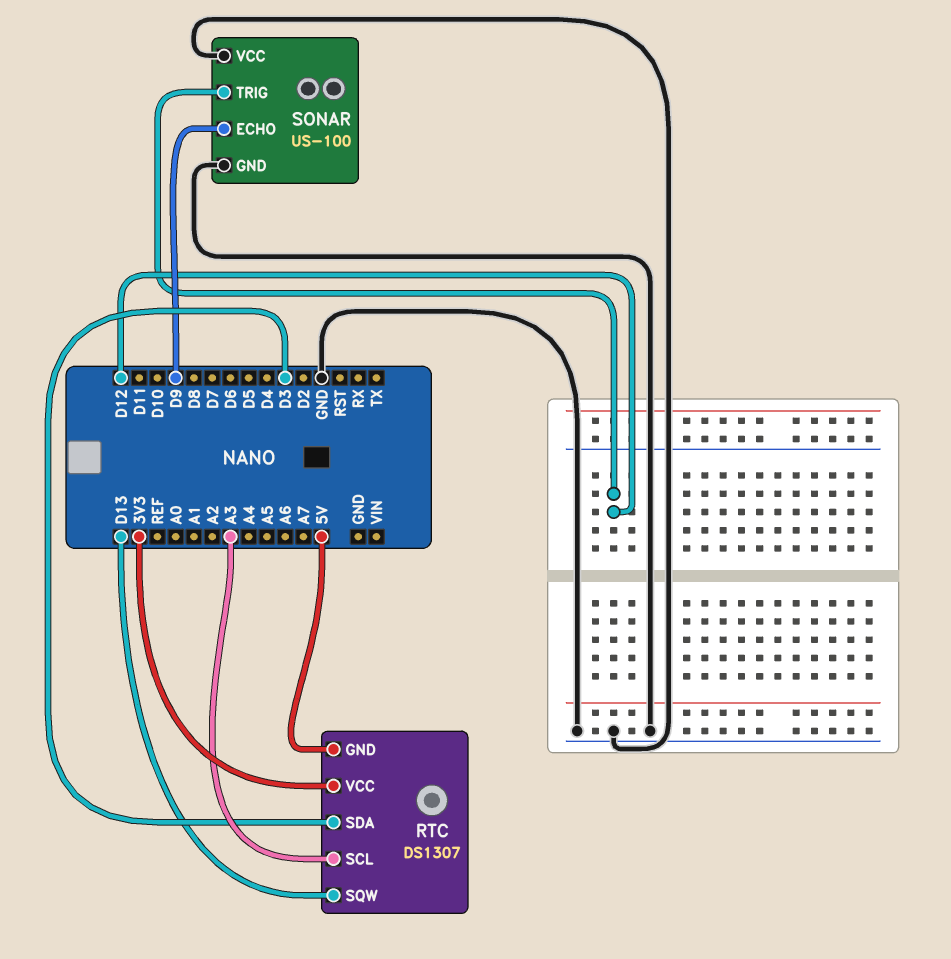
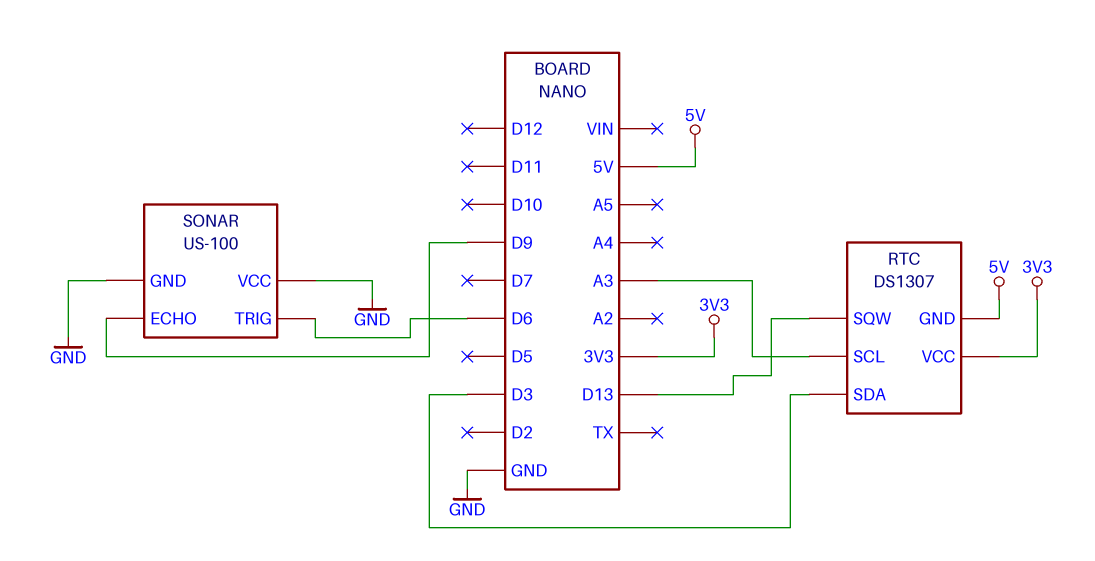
SONAR pin TRIG: D12 -> D6

